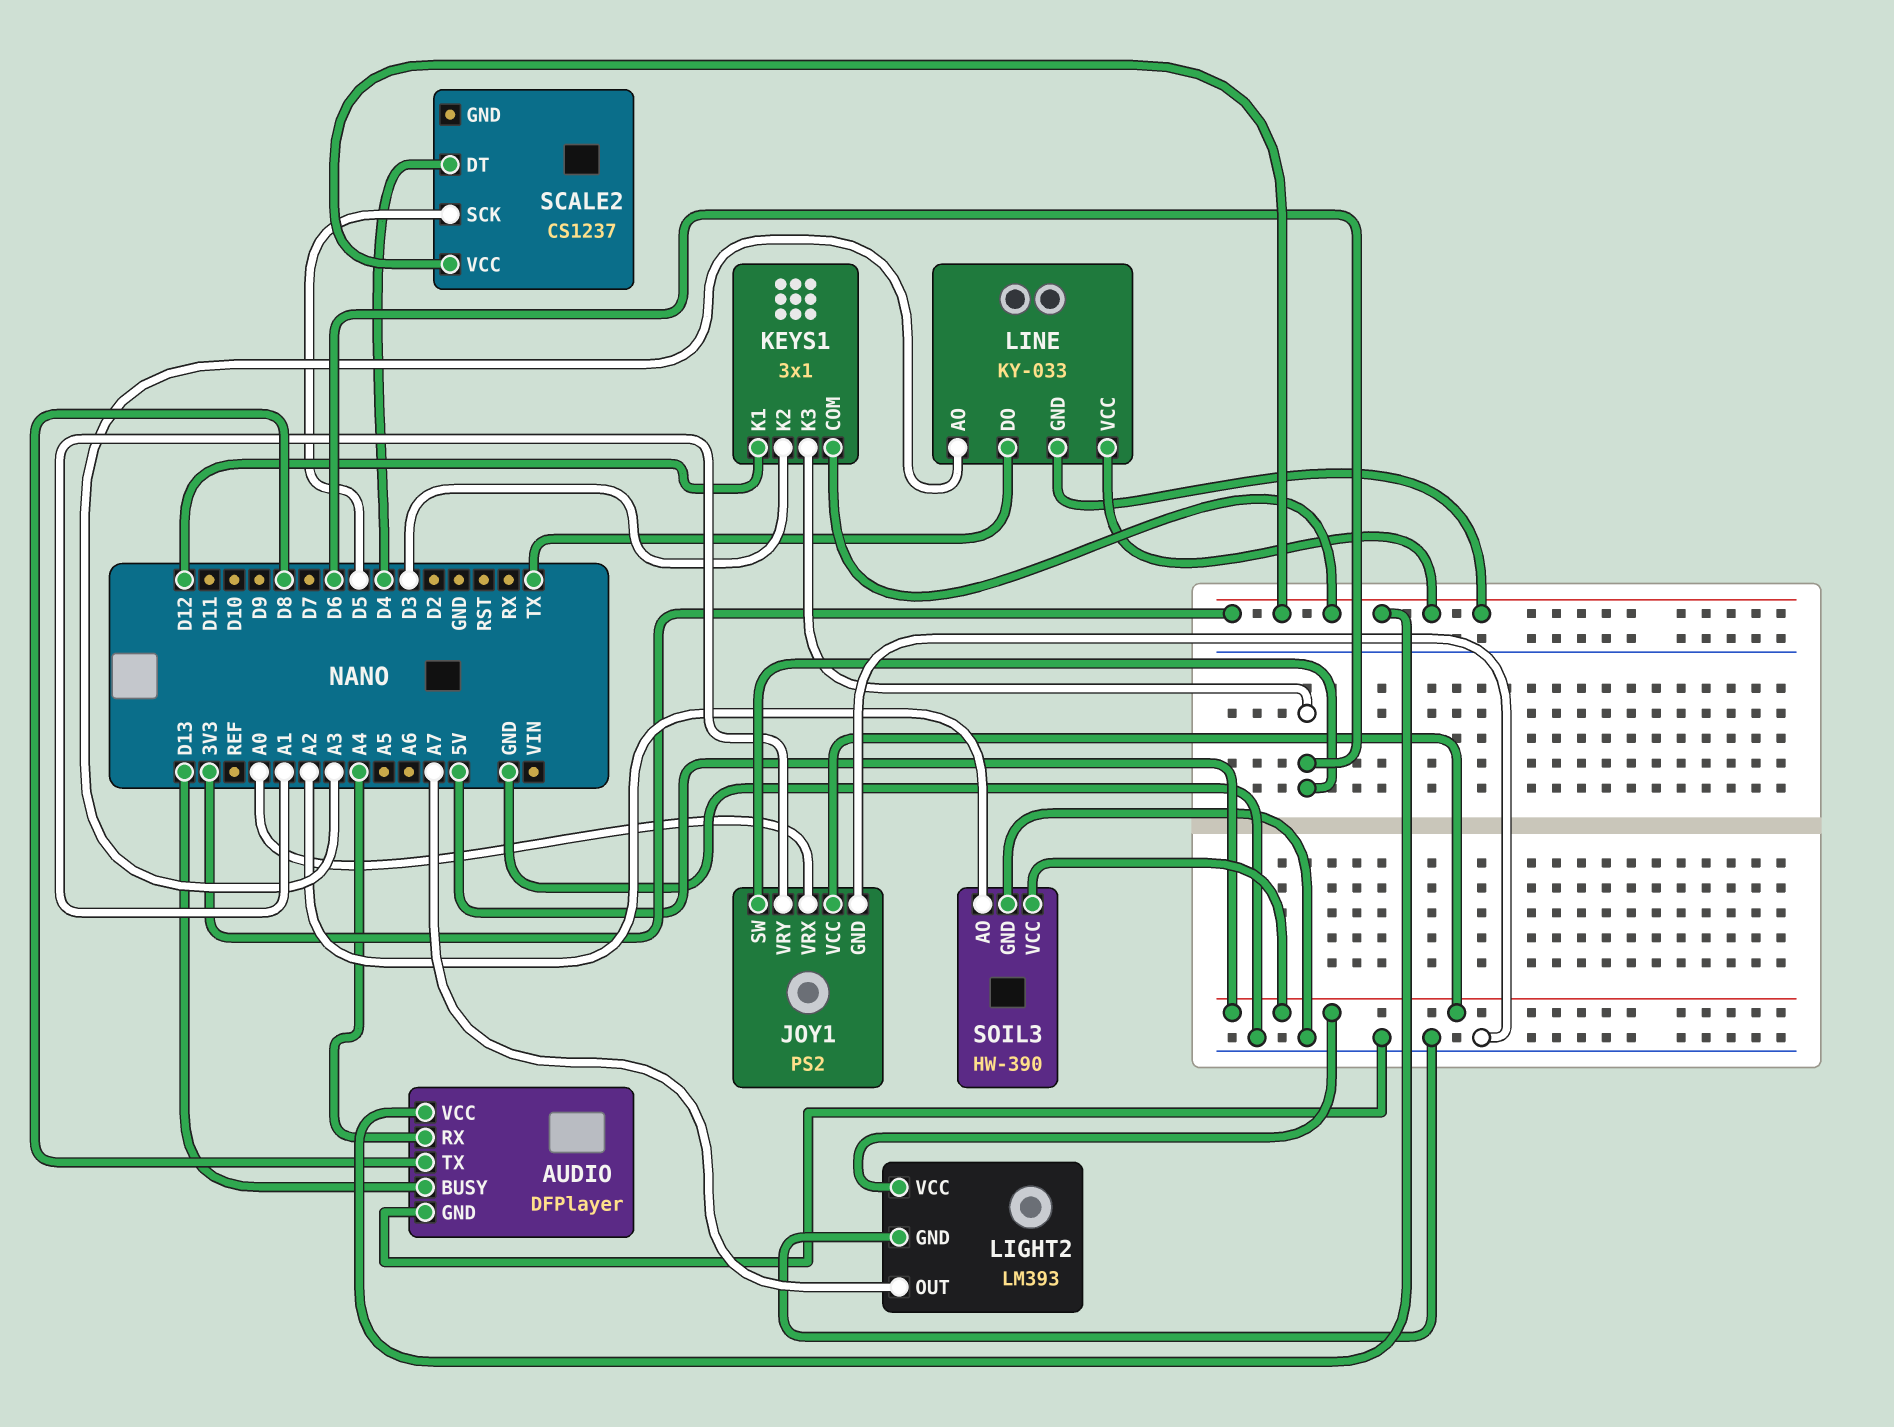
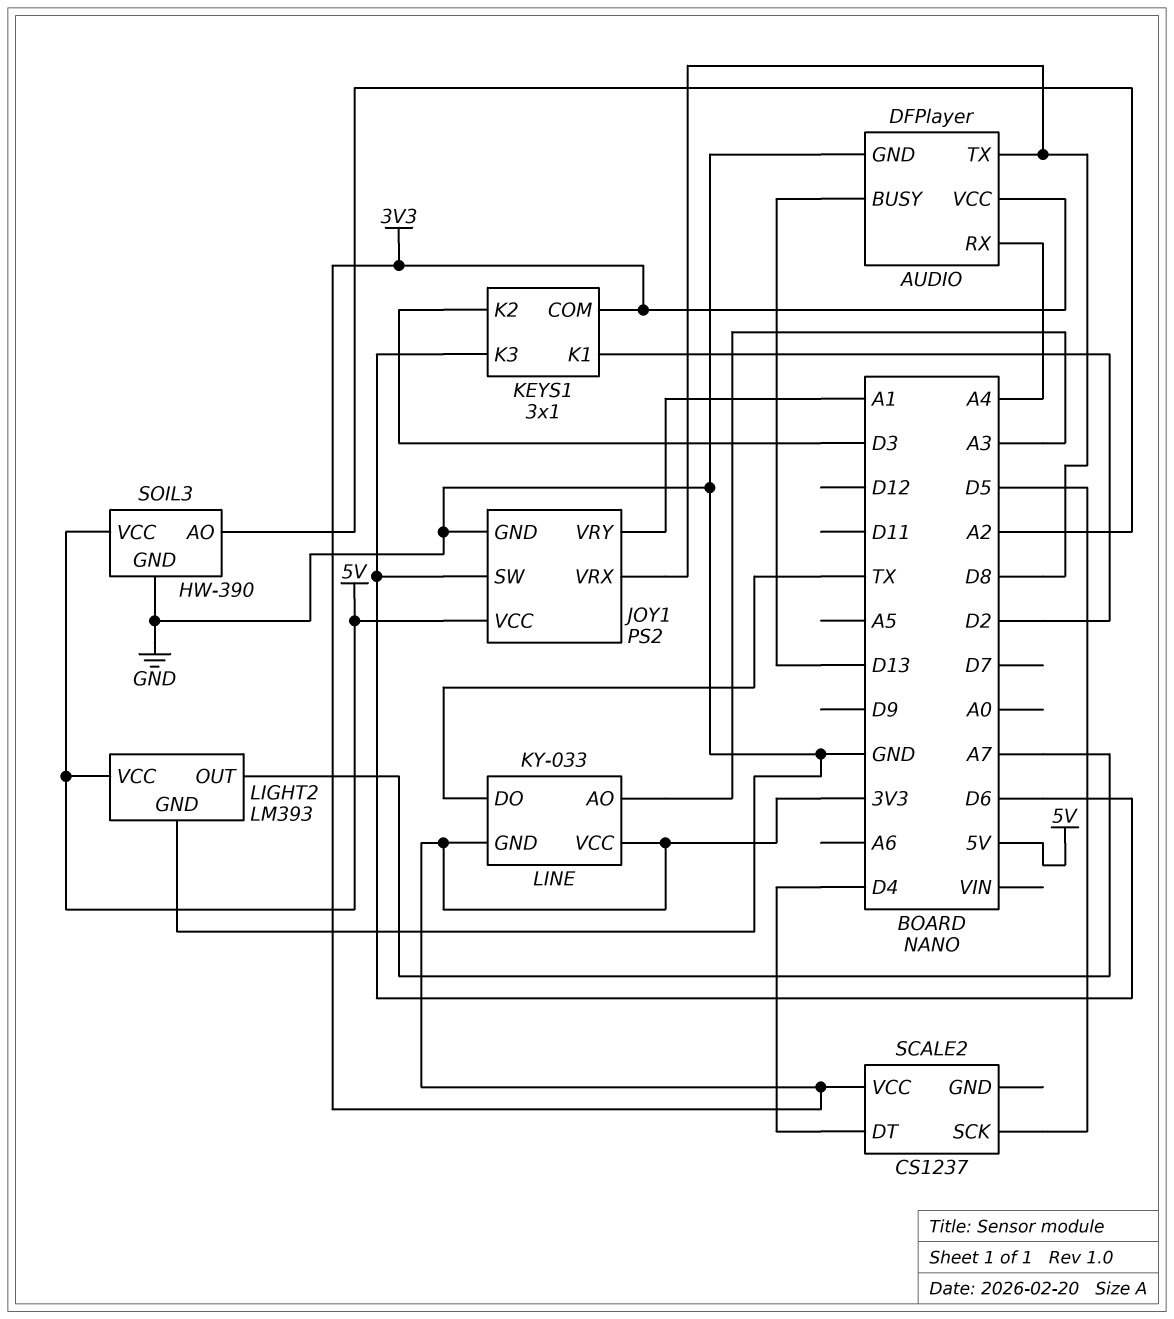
JOY1 pin VRX: A0 -> D8
KEYS1 pin K1: D12 -> D2

